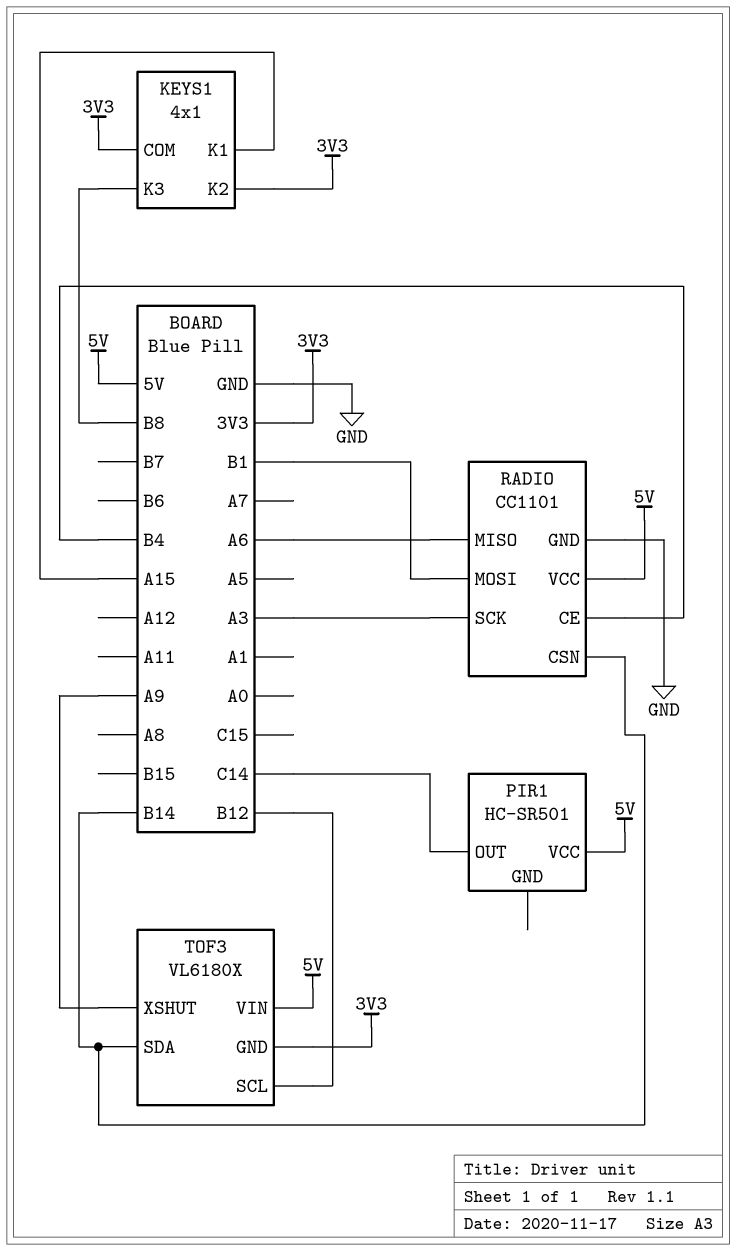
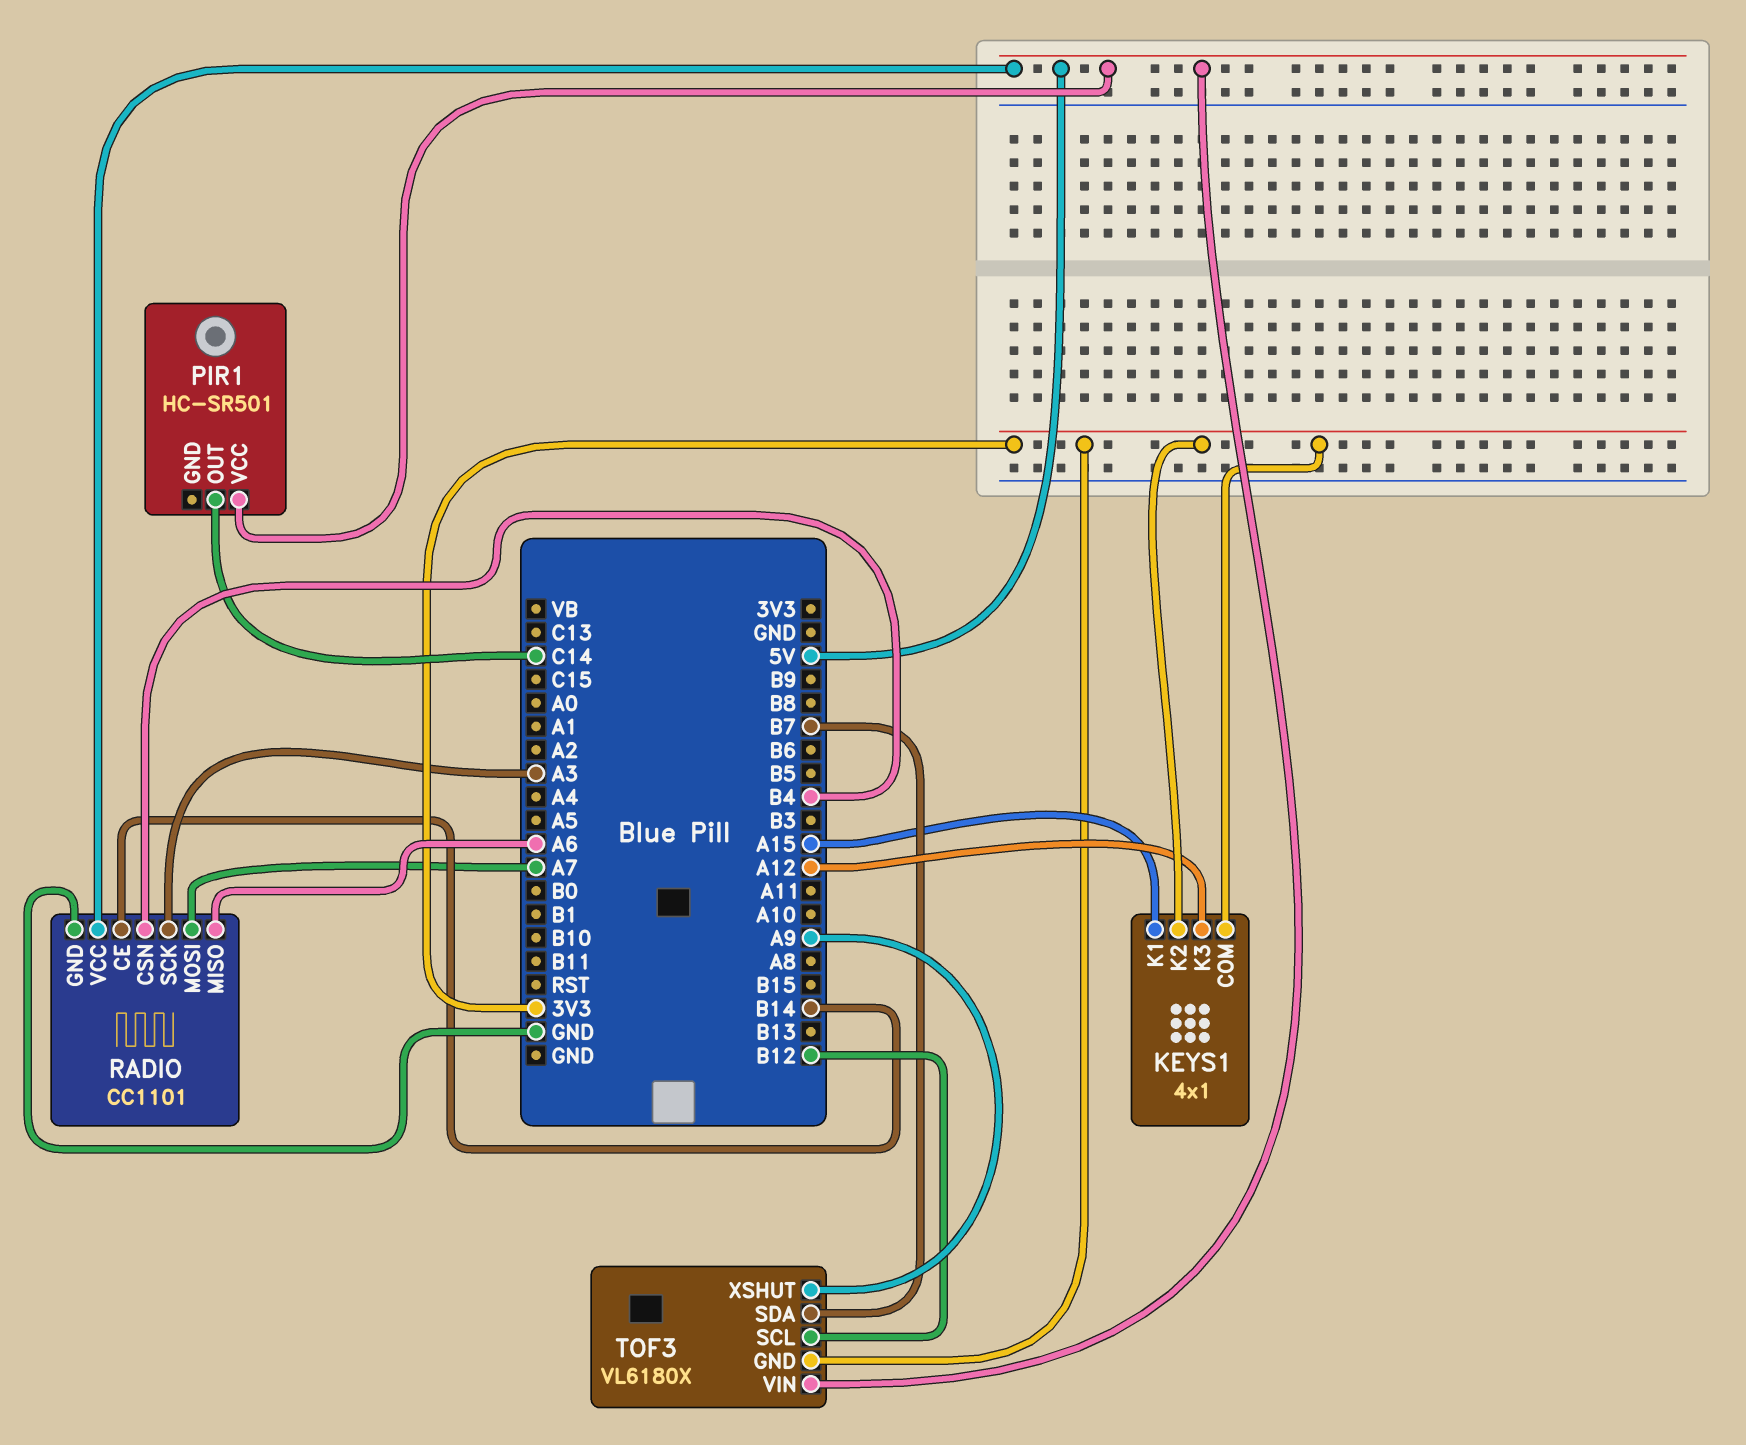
KEYS1 pin K3: B8 -> A12
RADIO pin CE: B4 -> B14
RADIO pin CSN: B14 -> B4
RADIO pin MOSI: B1 -> A7
TOF3 pin SDA: B14 -> B7

